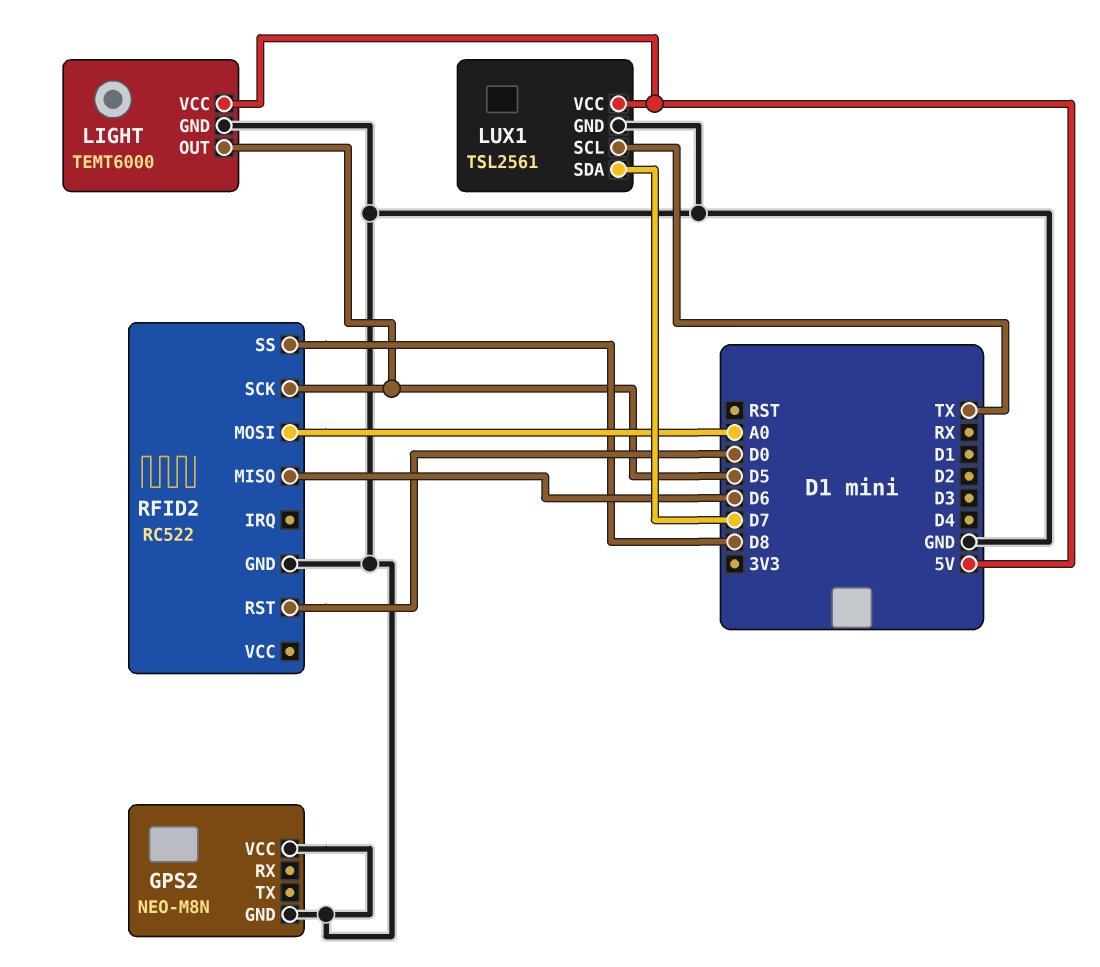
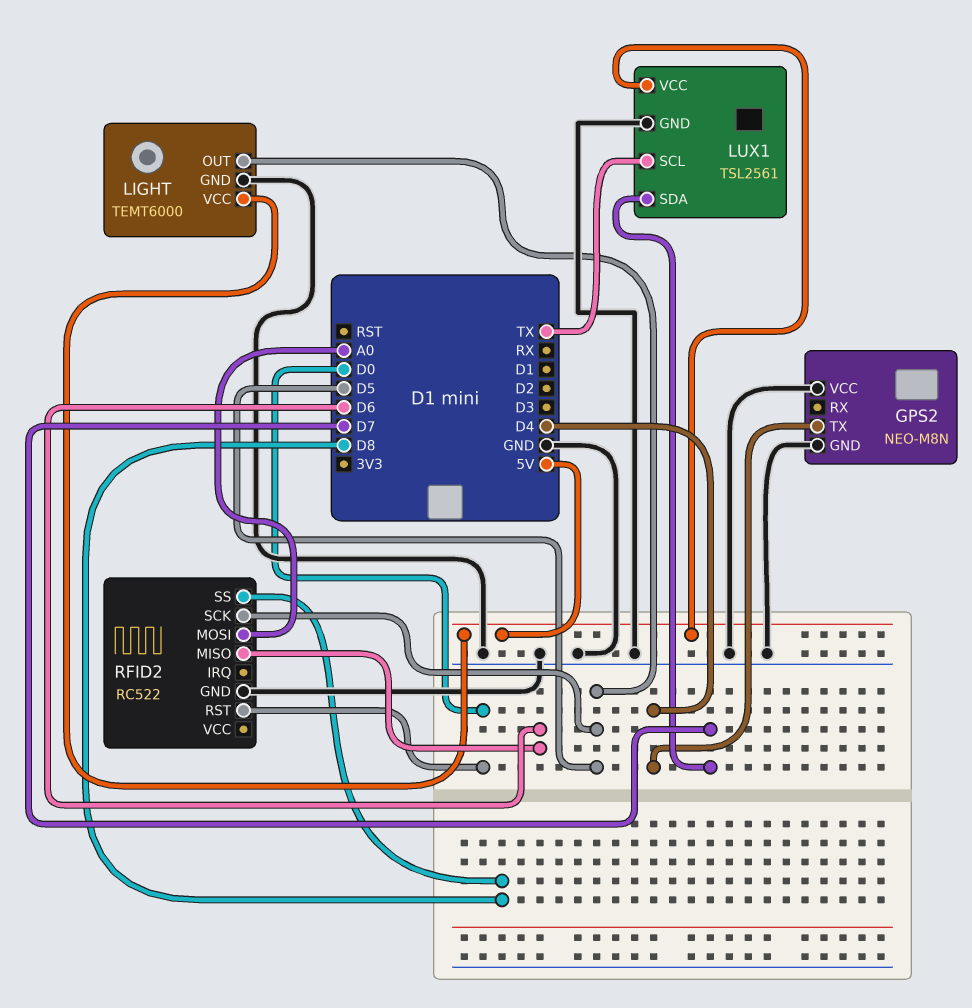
GPS2 pin TX: none -> D4

